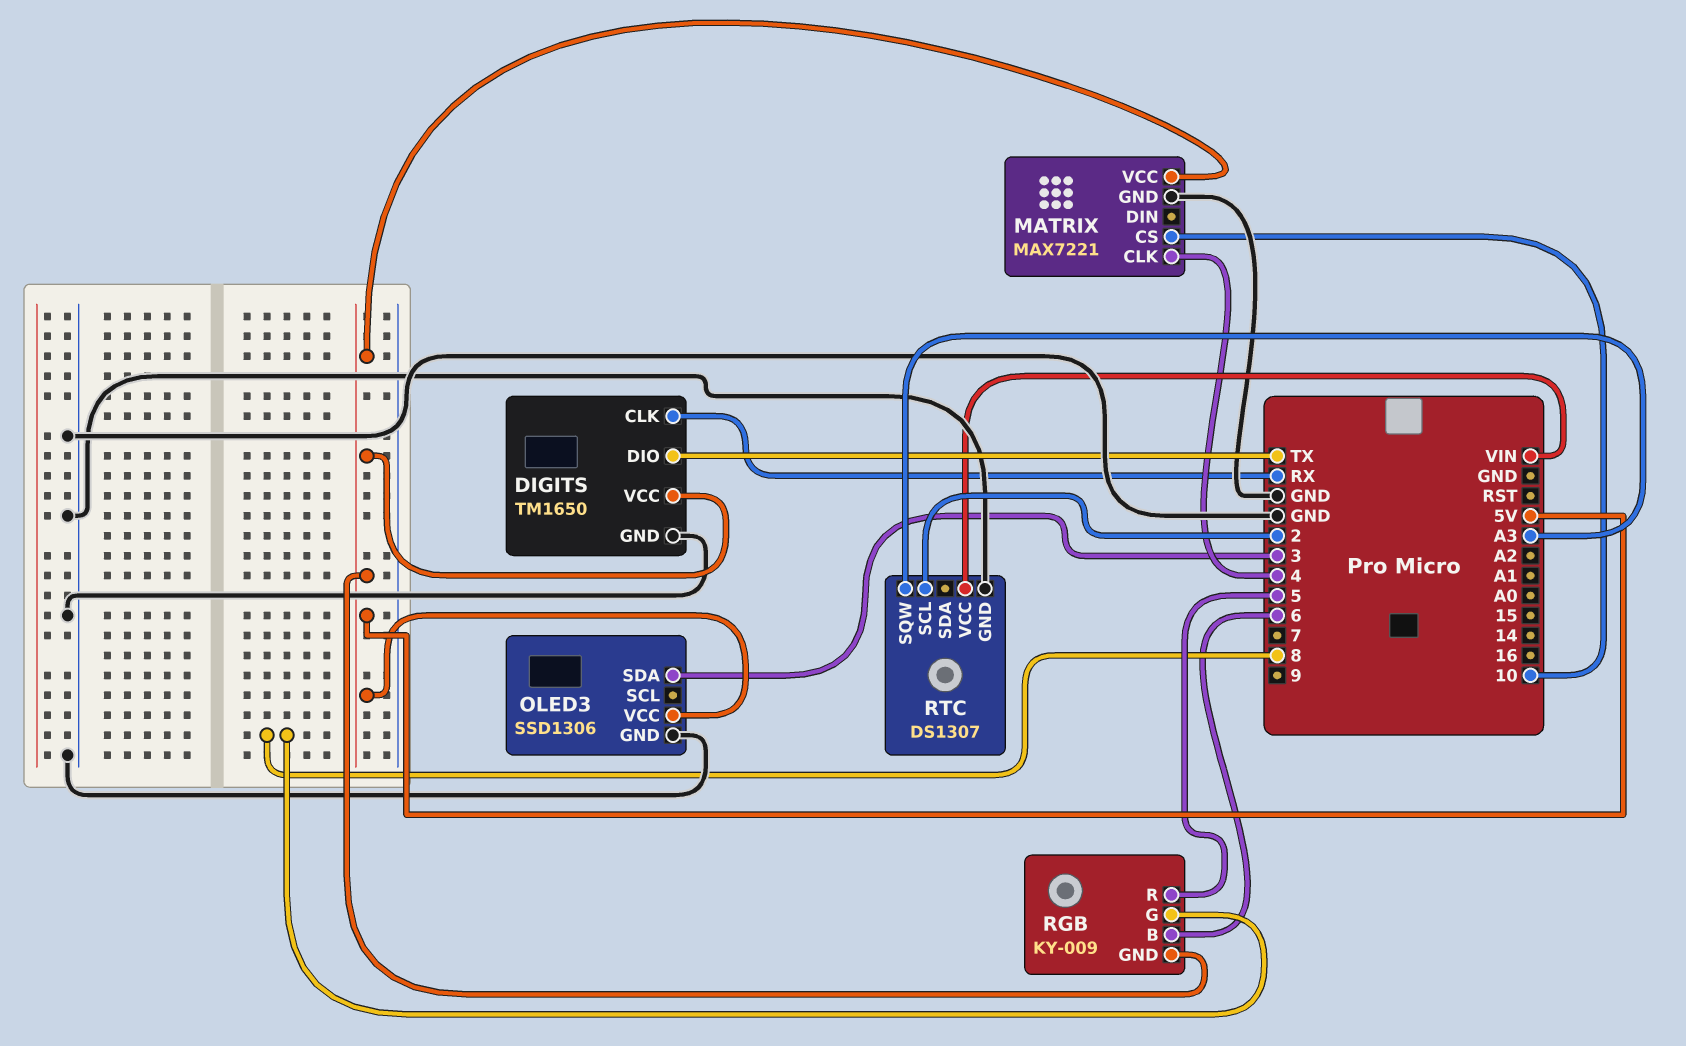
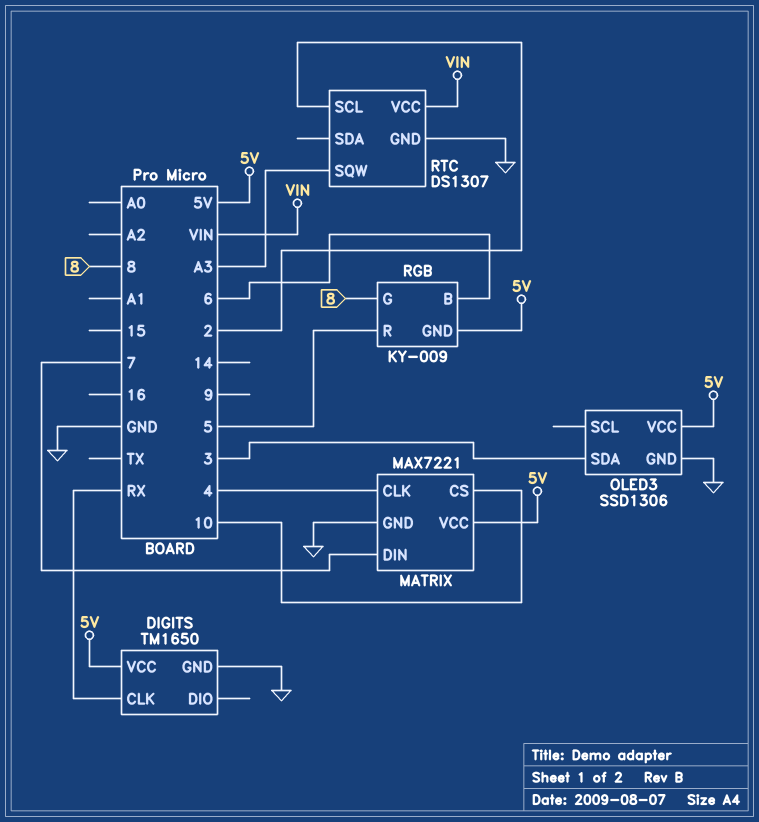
DIGITS pin DIO: TX -> none
MATRIX pin DIN: none -> 7

